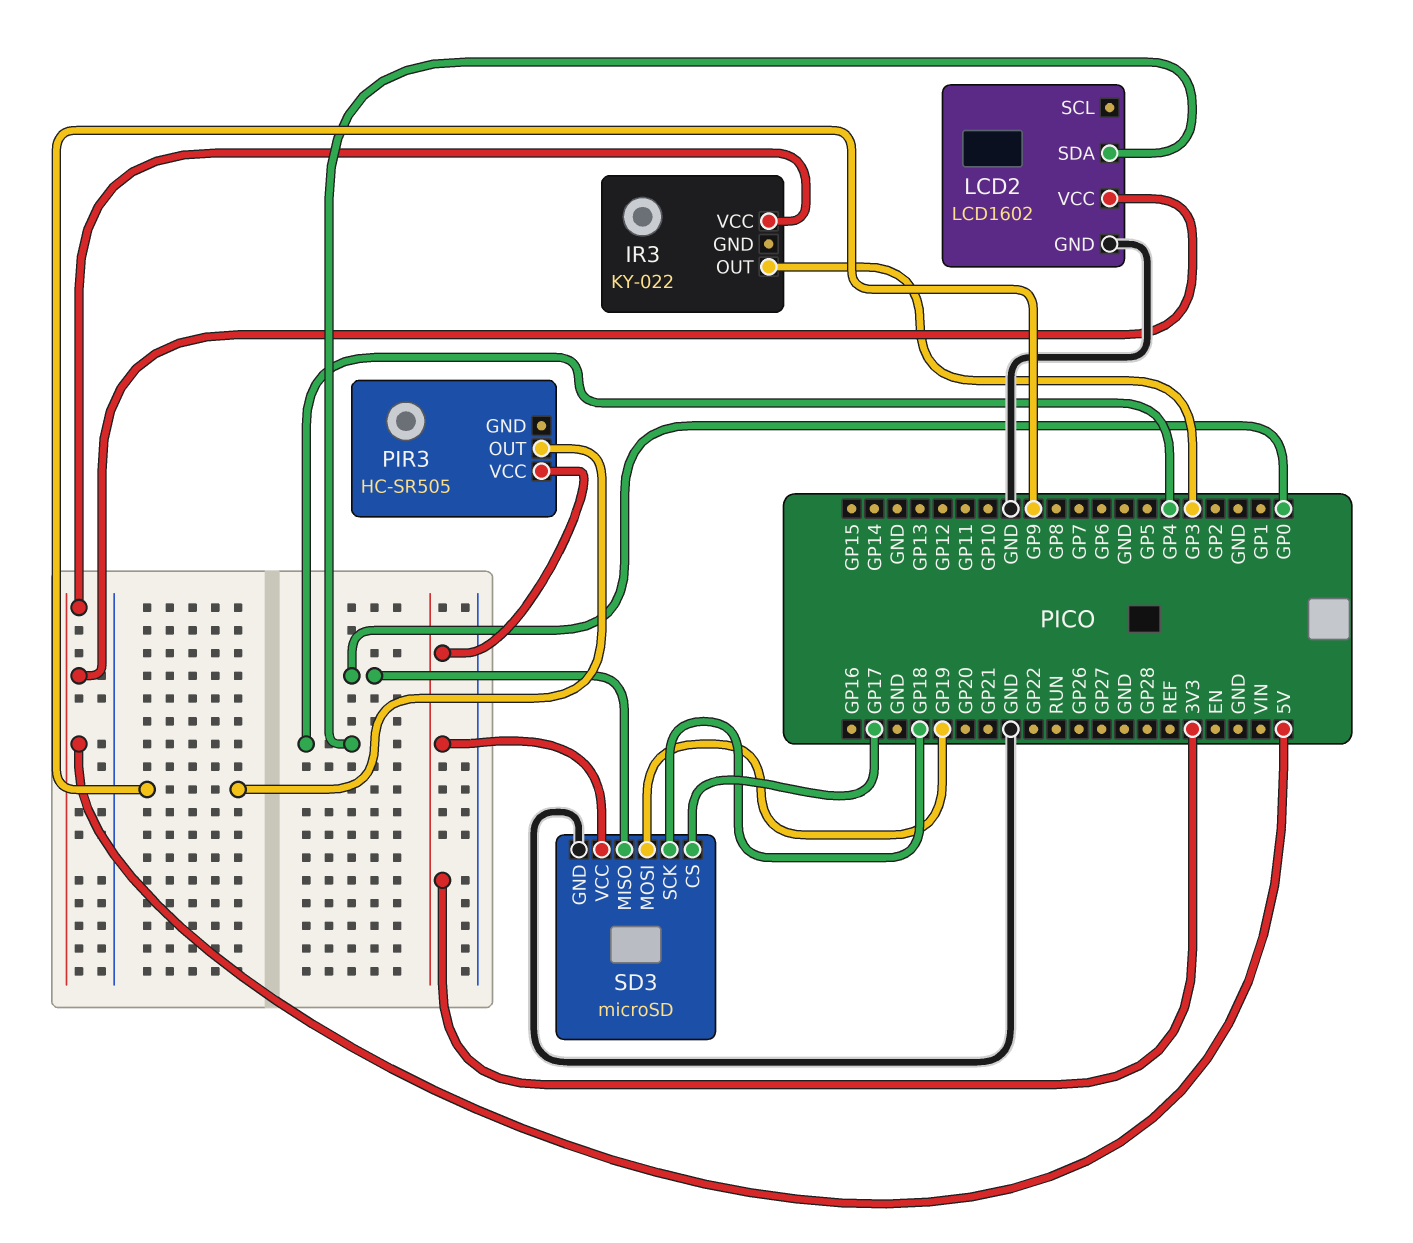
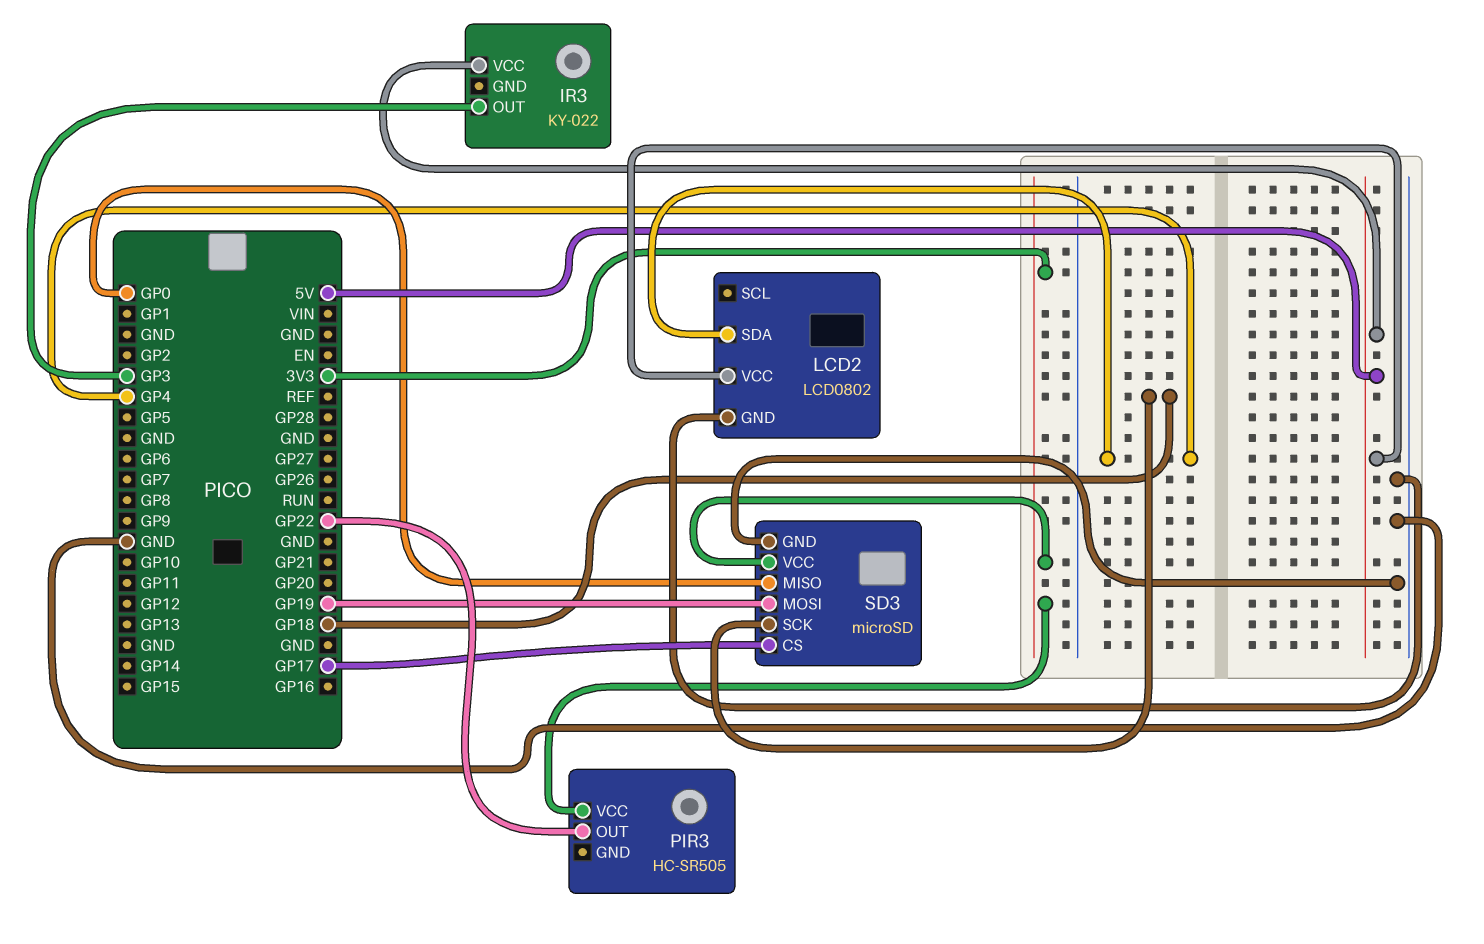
LCD2: LCD1602 -> LCD0802
PIR3 pin OUT: GP9 -> GP22

